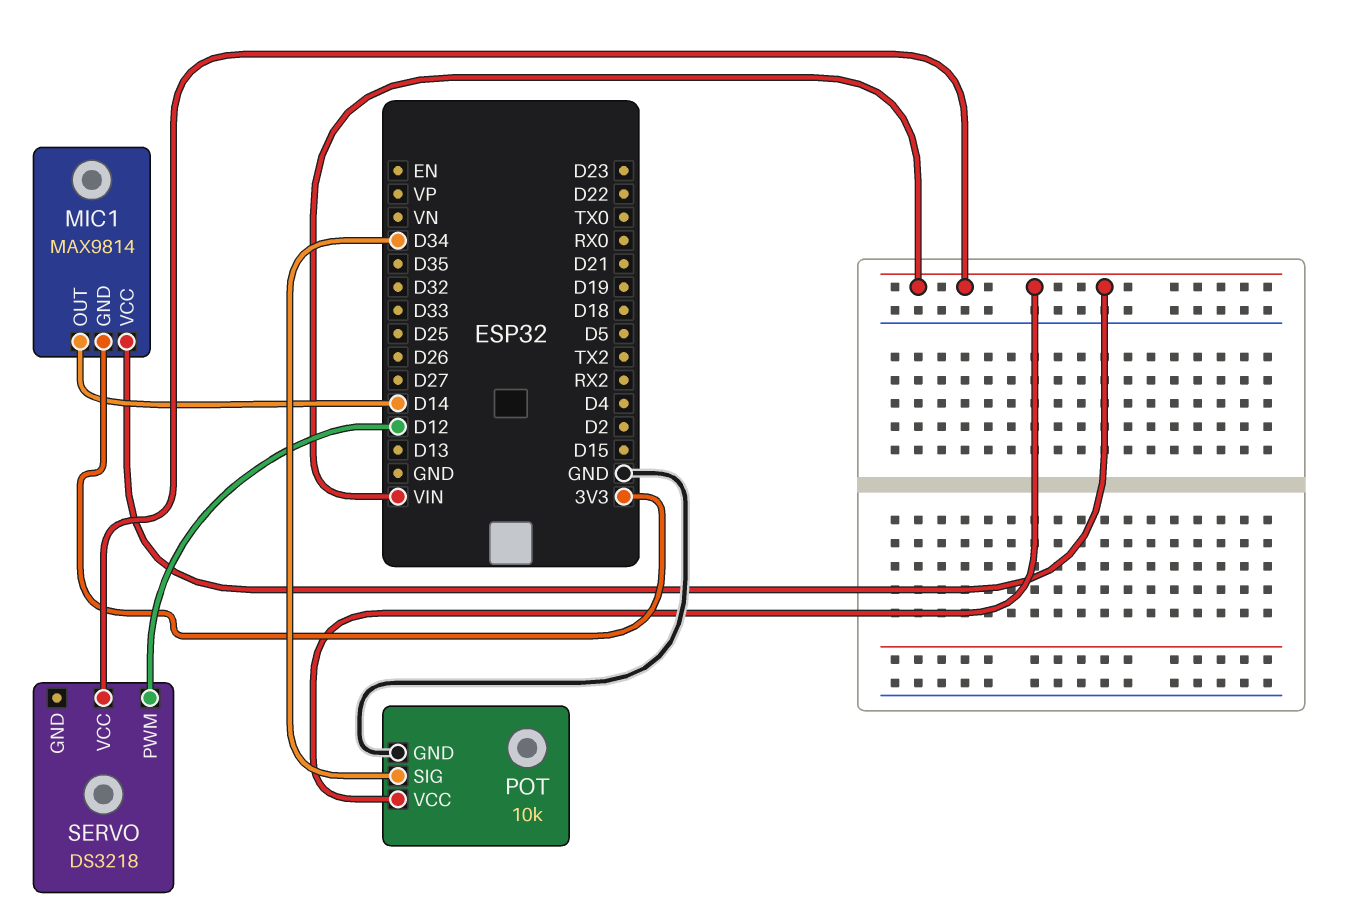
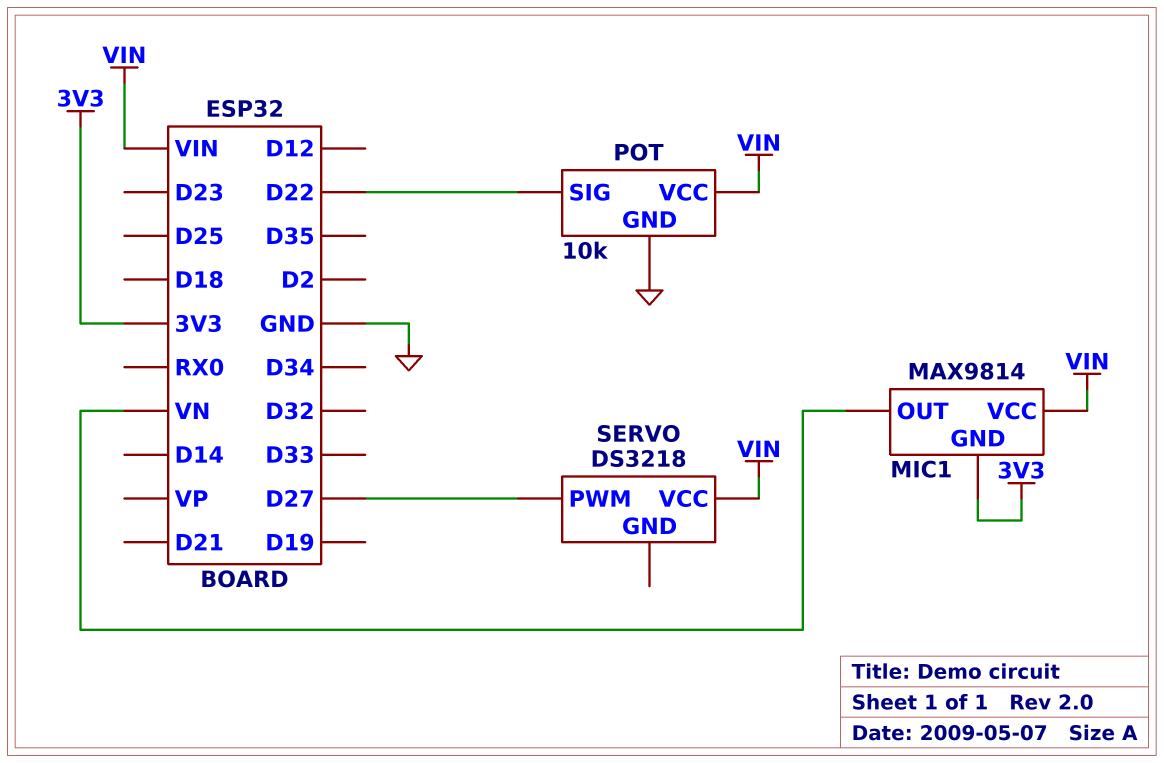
MIC1 pin OUT: D14 -> VN
POT pin SIG: D34 -> D22
SERVO pin PWM: D12 -> D27

